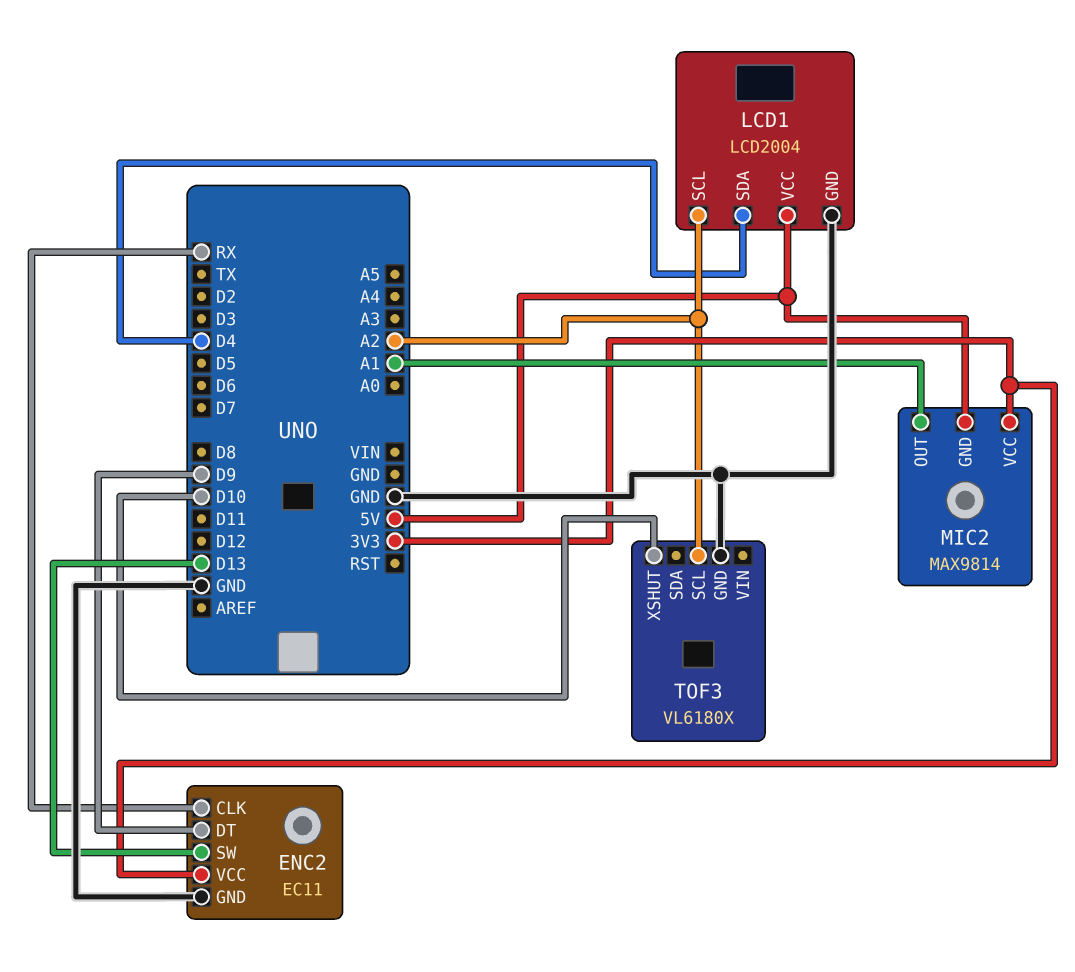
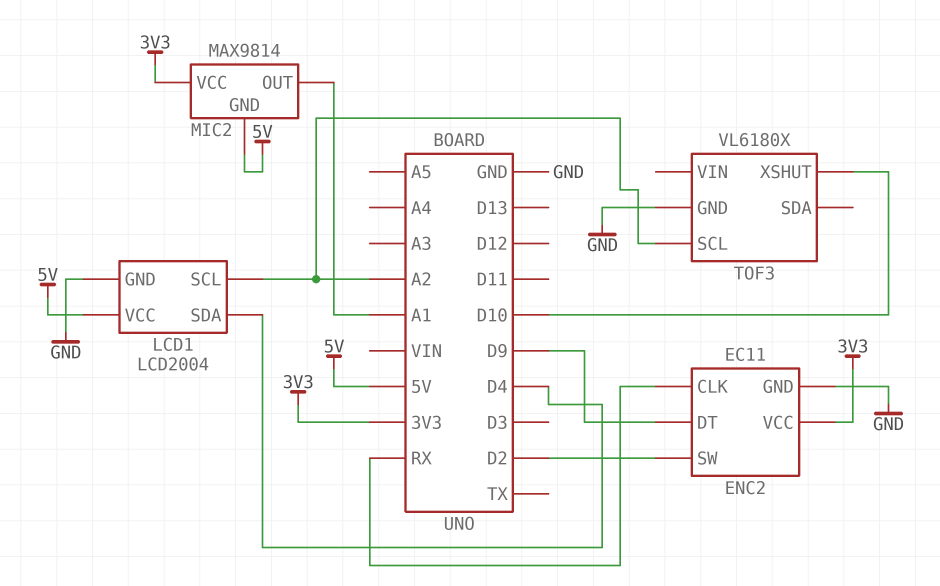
ENC2 pin SW: D13 -> D2

